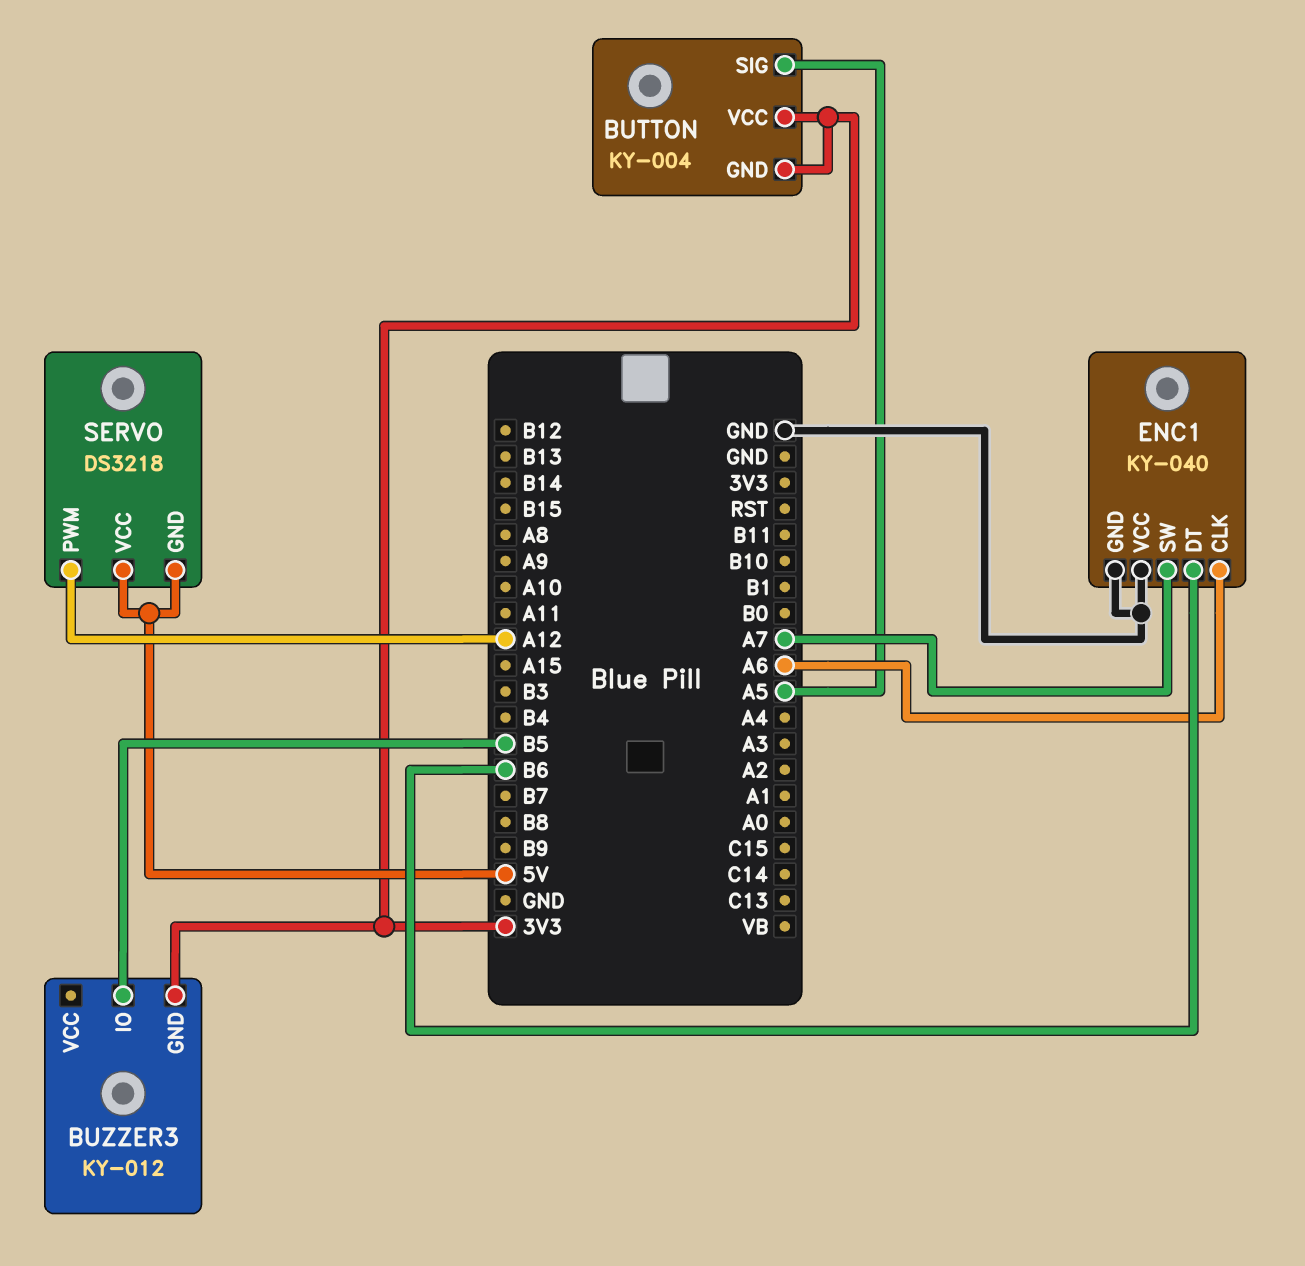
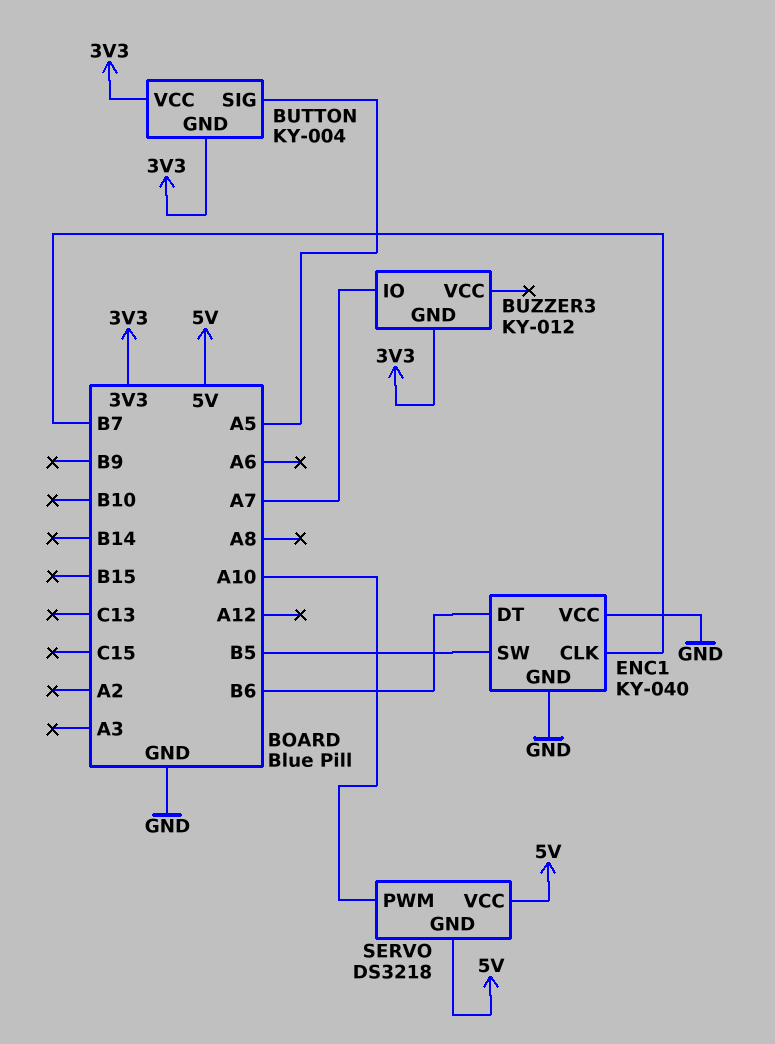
BUZZER3 pin IO: B5 -> A7
ENC1 pin CLK: A6 -> B7
ENC1 pin SW: A7 -> B5
SERVO pin PWM: A12 -> A10

